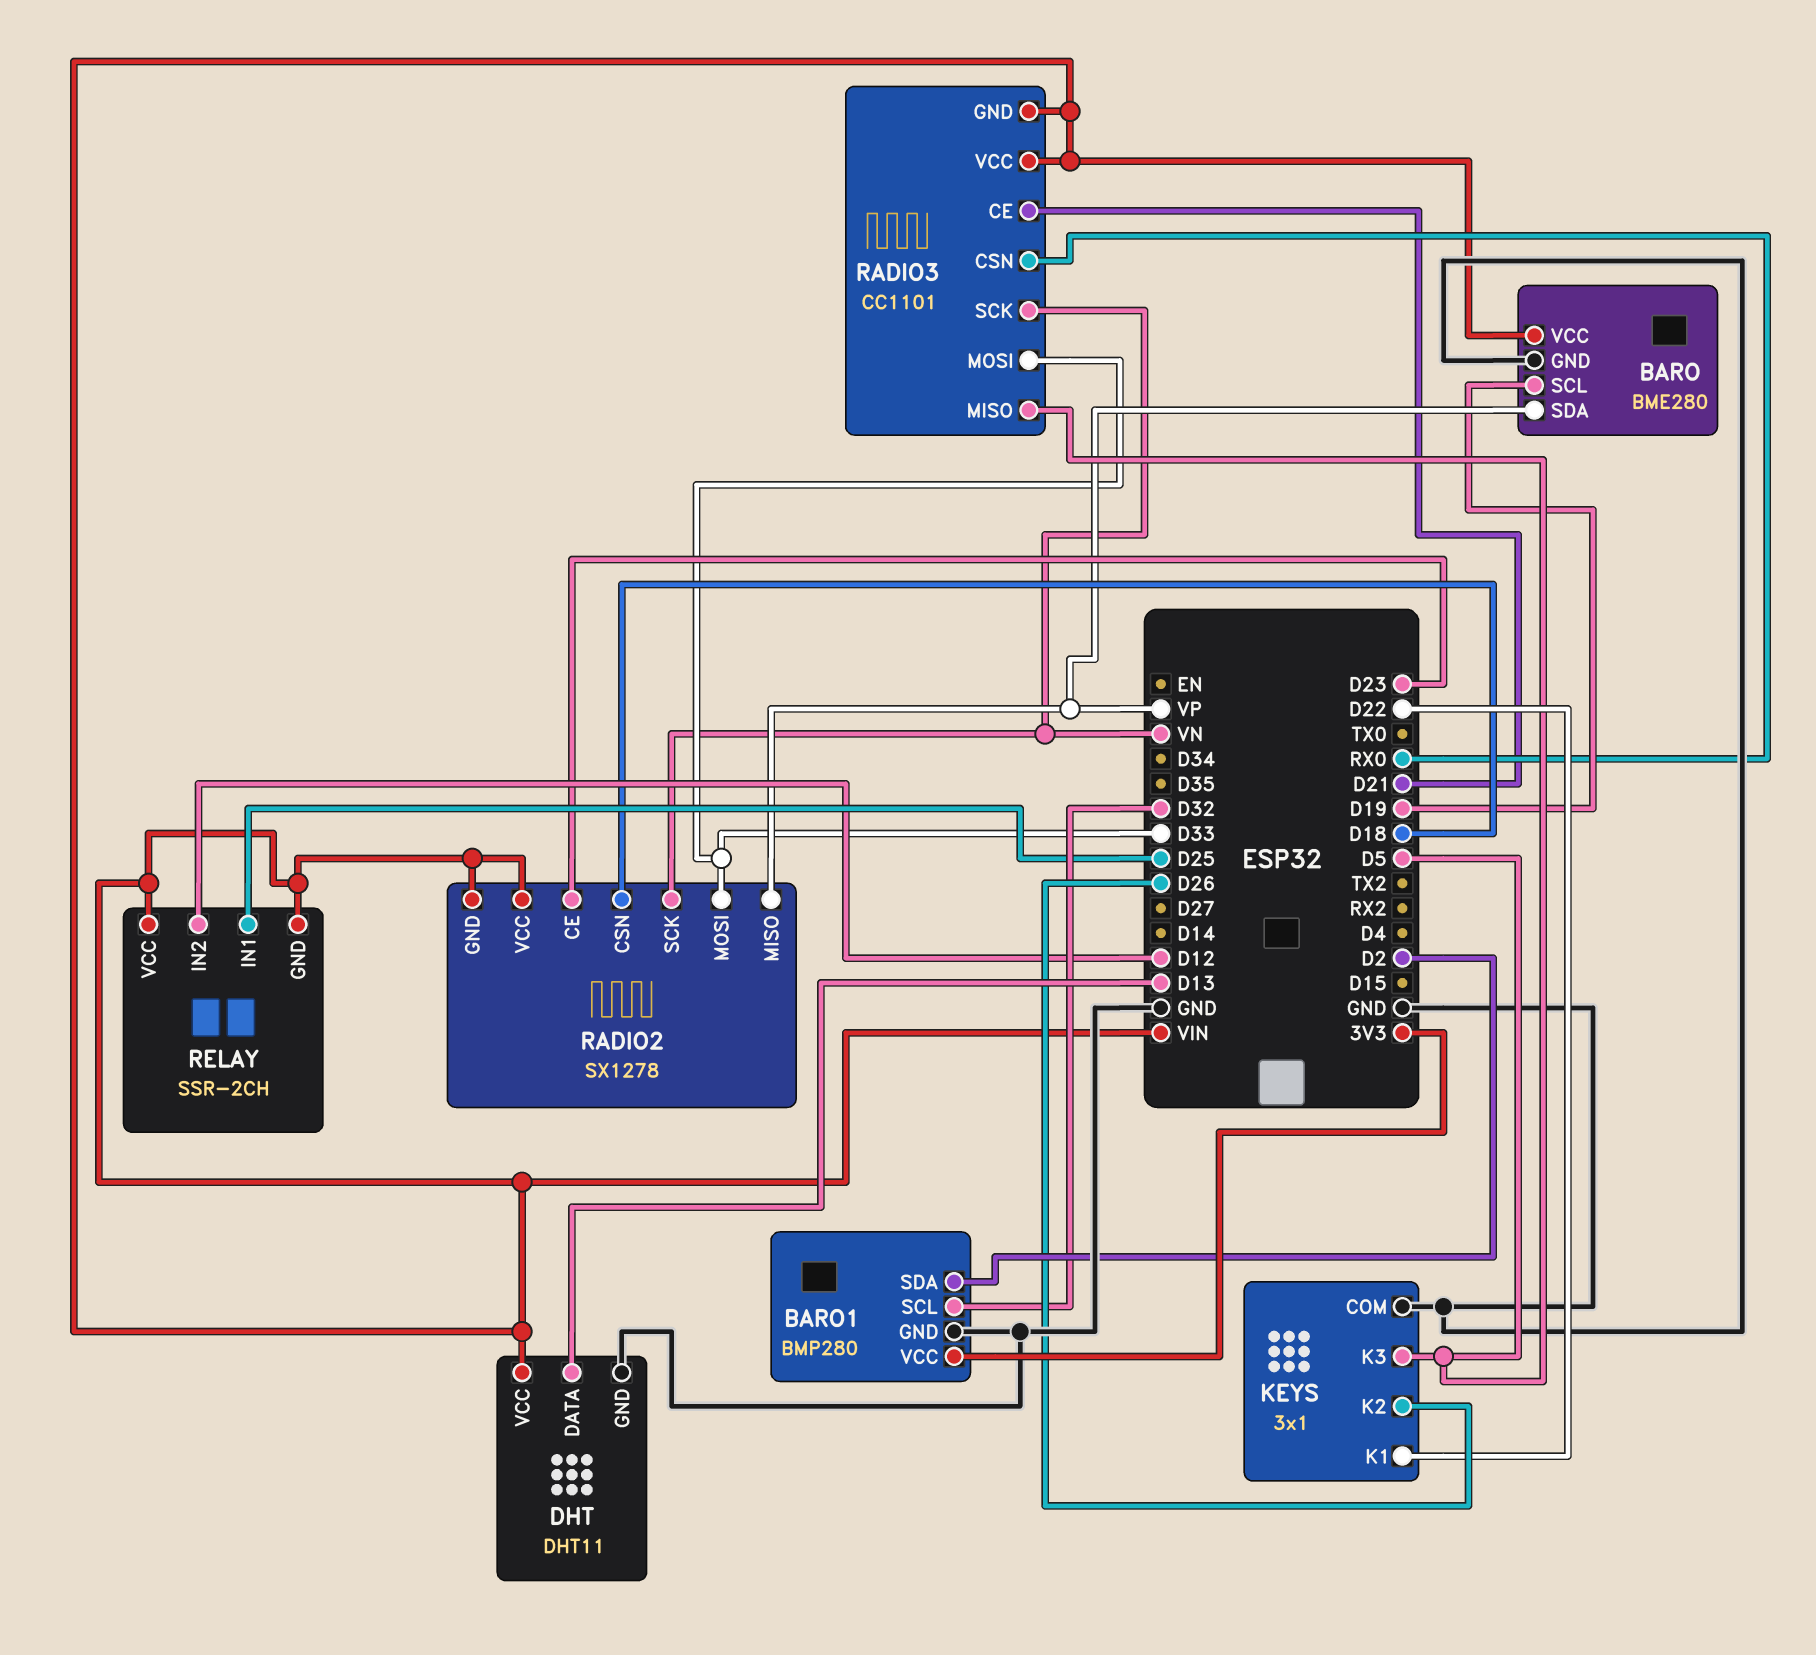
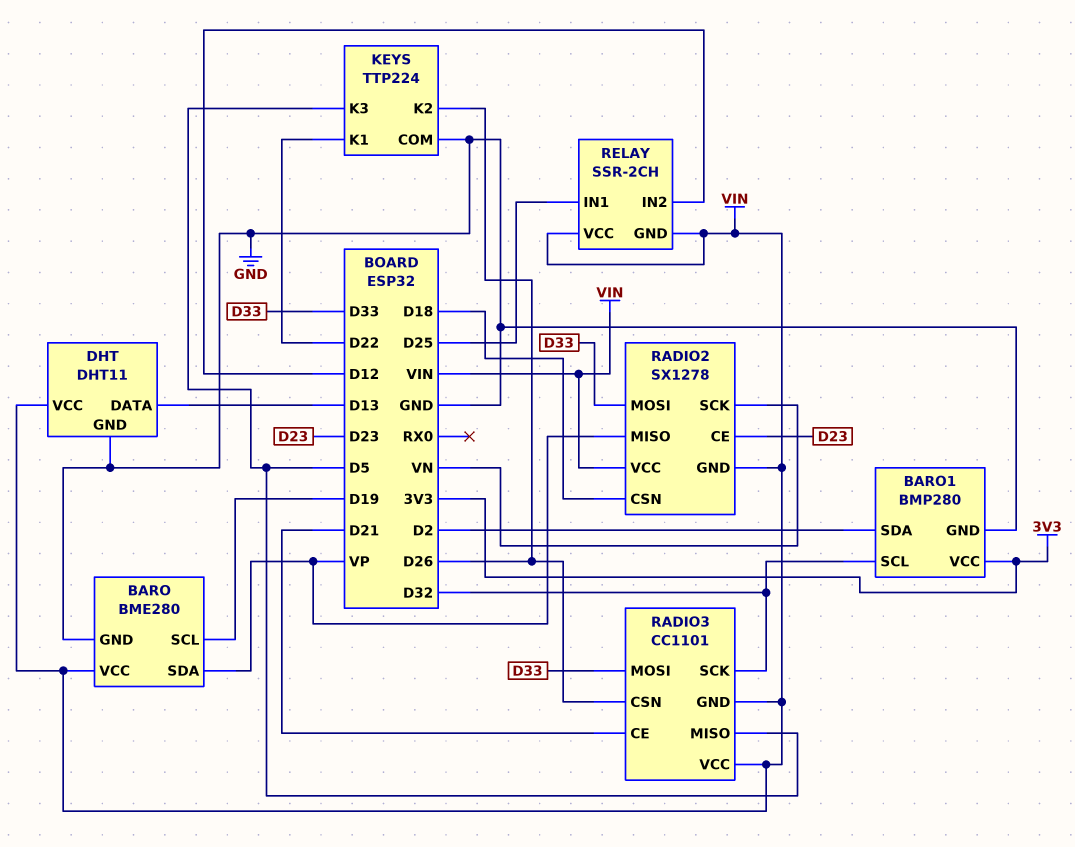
KEYS: 3x1 -> TTP224
RADIO3 pin CSN: RX0 -> D26
RADIO3 pin SCK: VN -> D32

